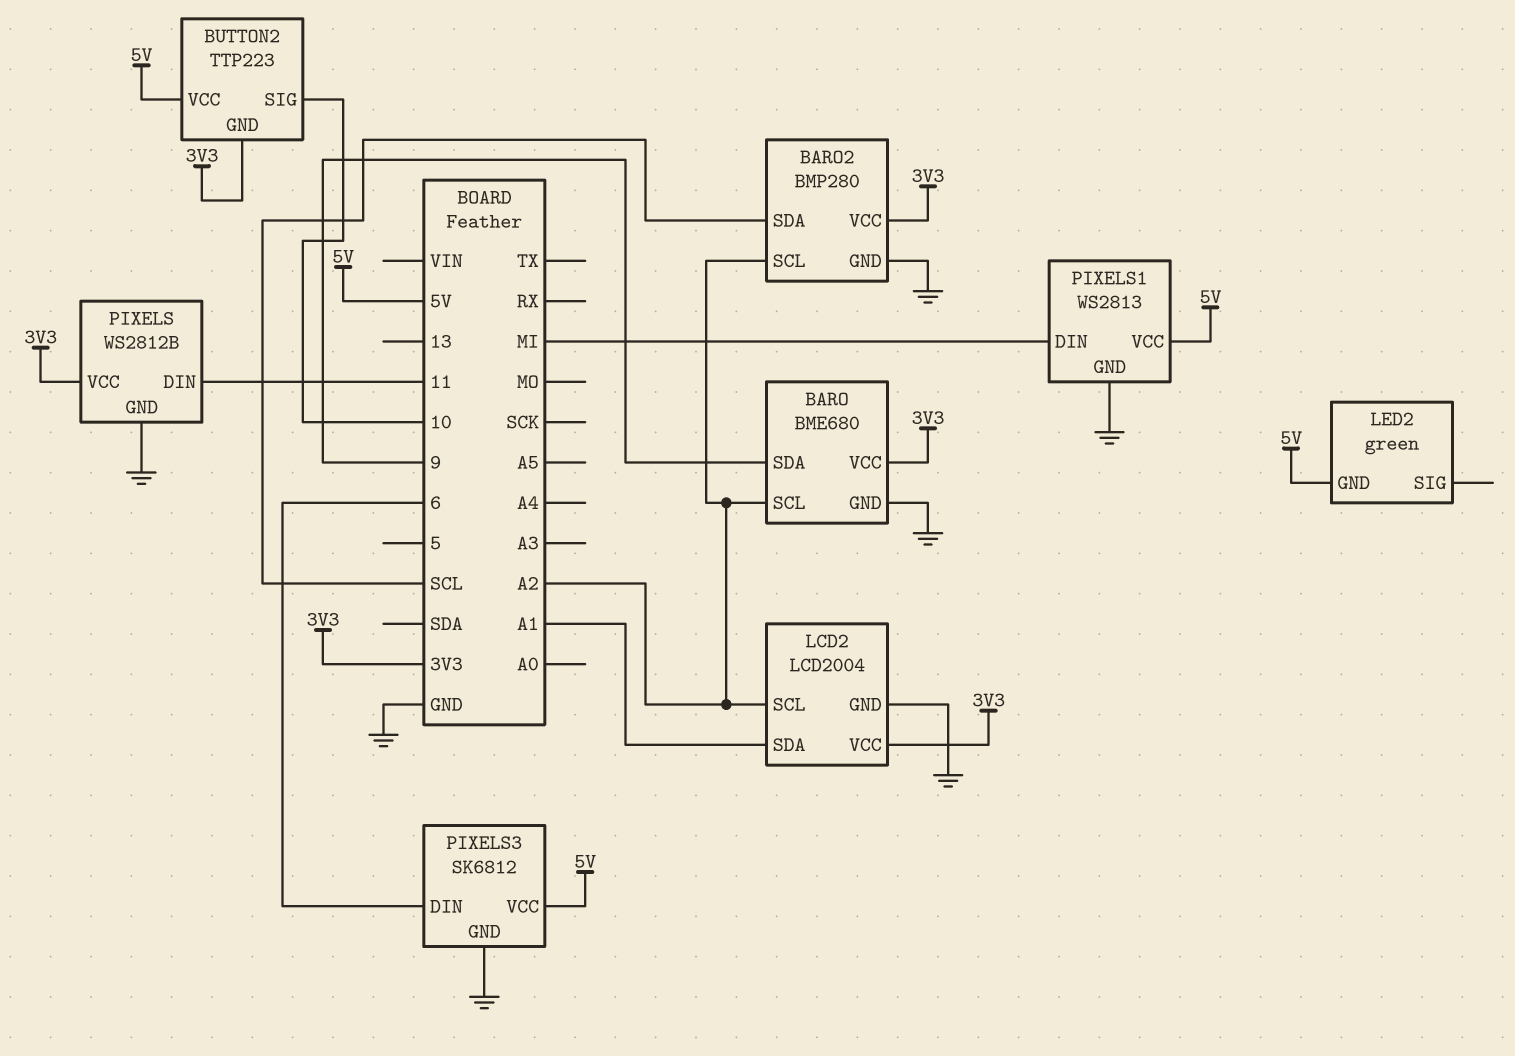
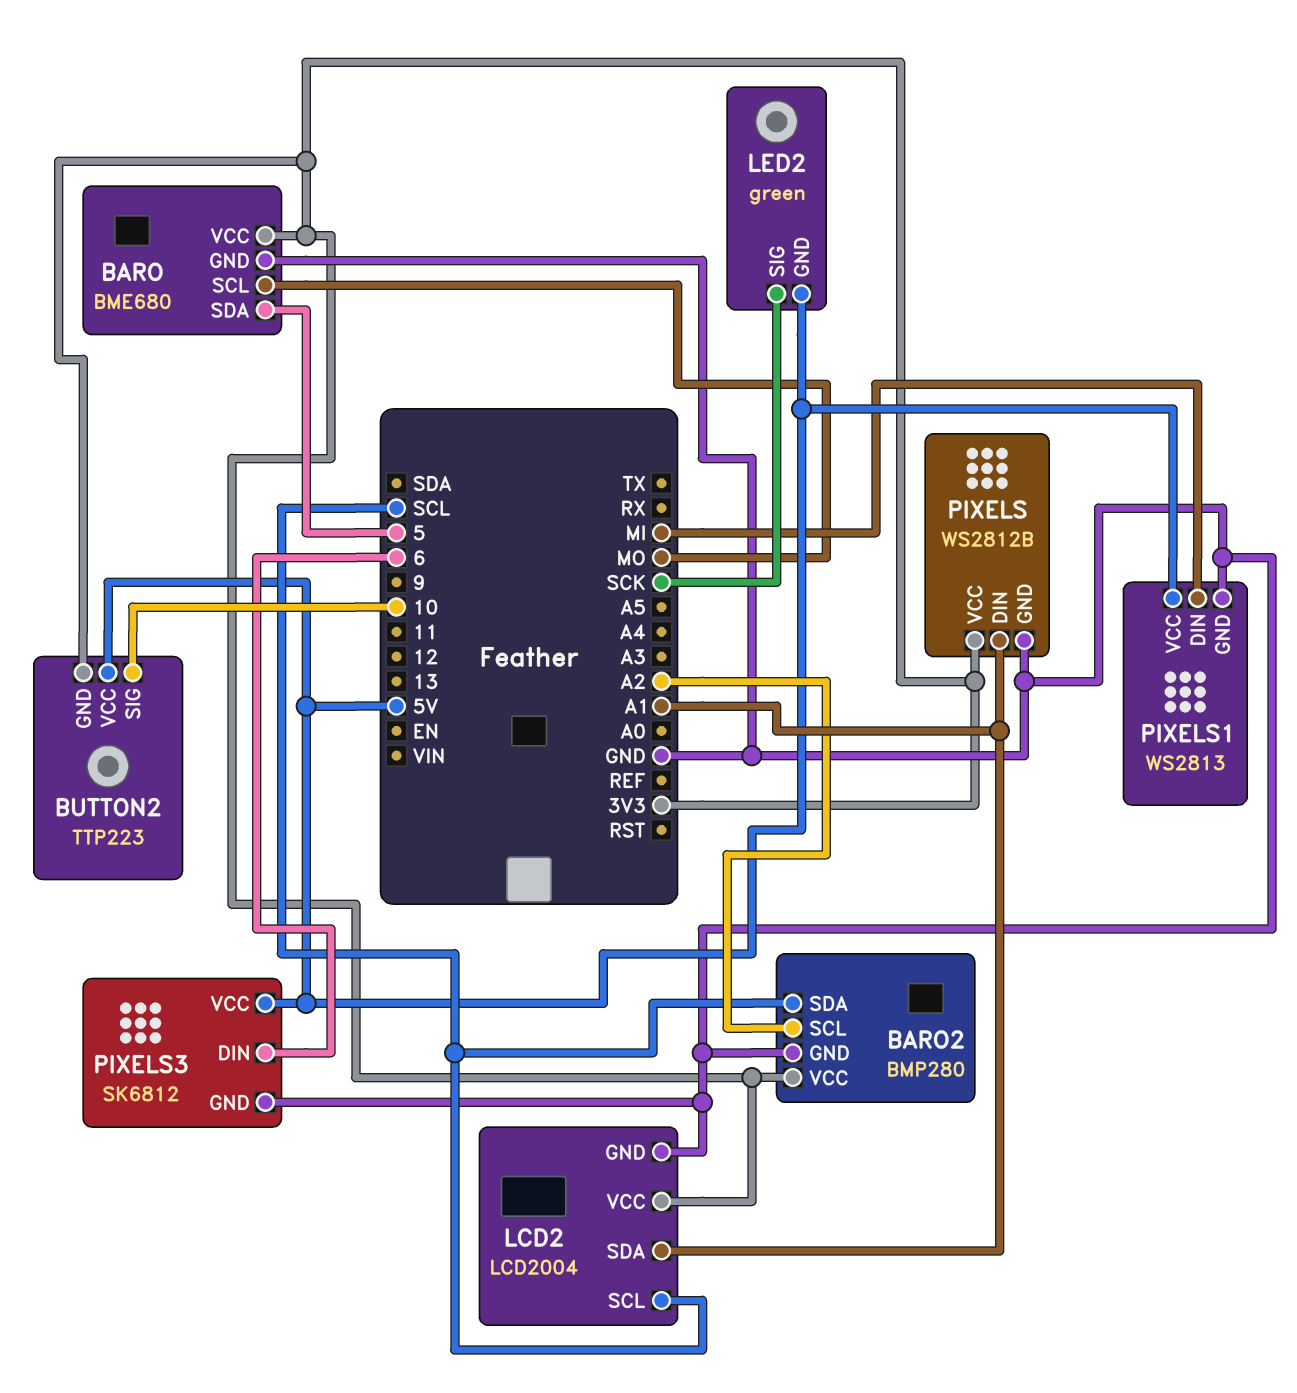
BARO pin SCL: A2 -> MO
BARO pin SDA: 9 -> 5
LCD2 pin SCL: A2 -> SCL
LED2 pin SIG: none -> SCK
PIXELS pin DIN: 11 -> A1

